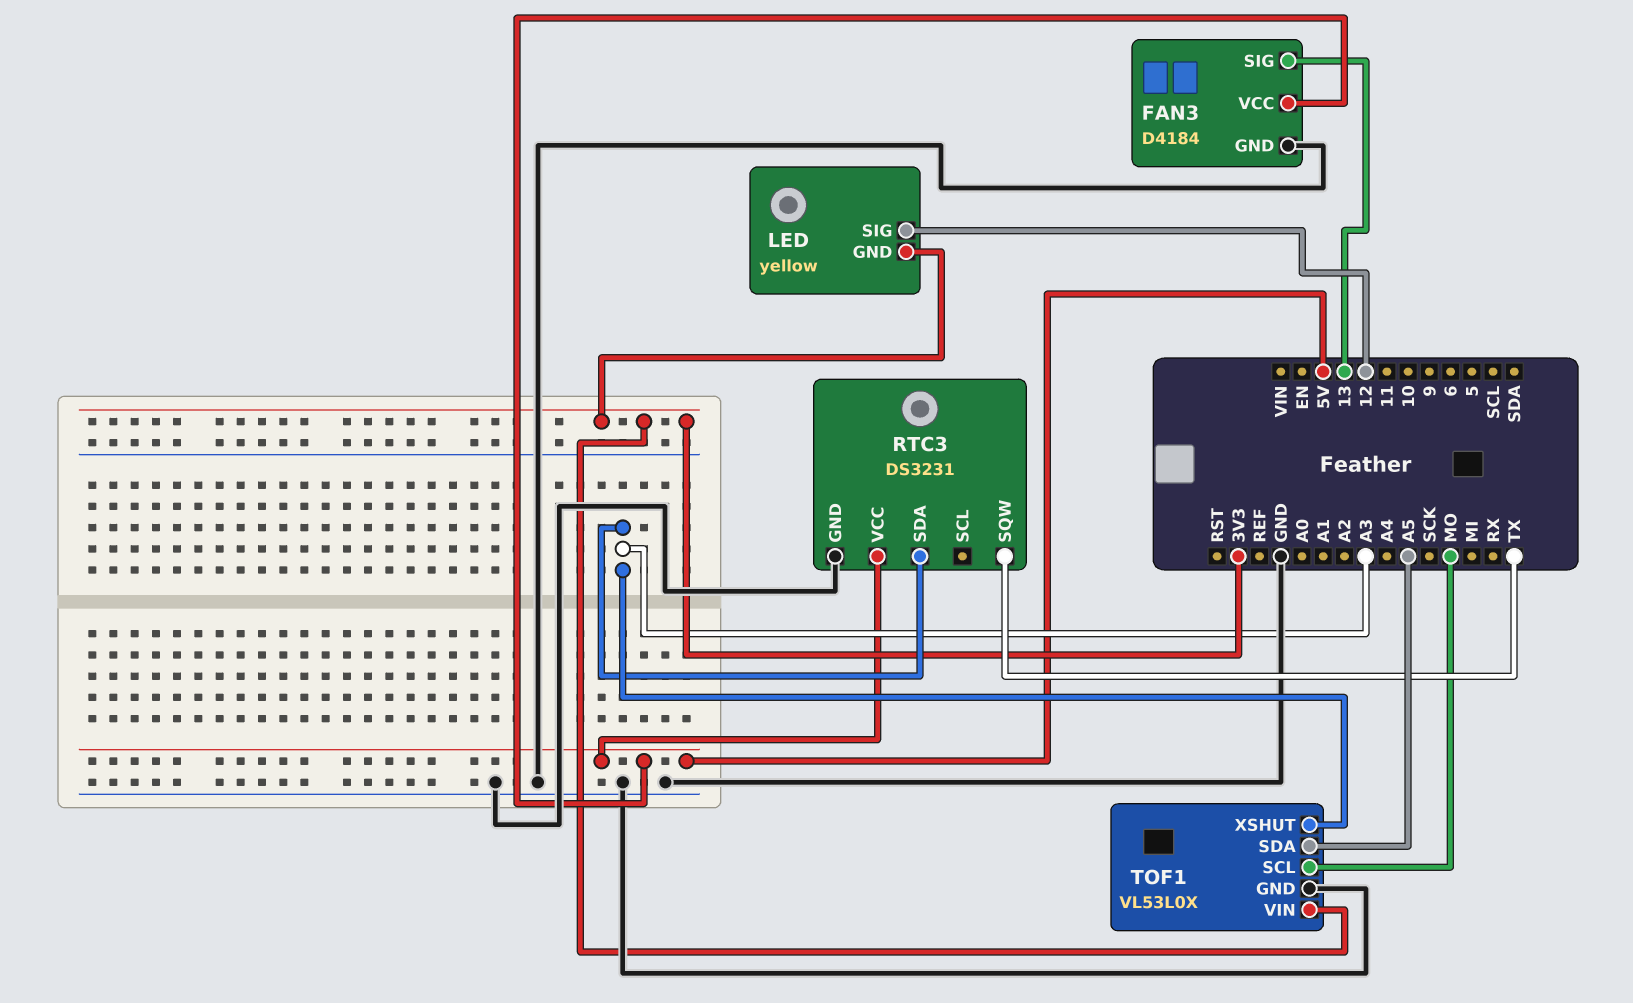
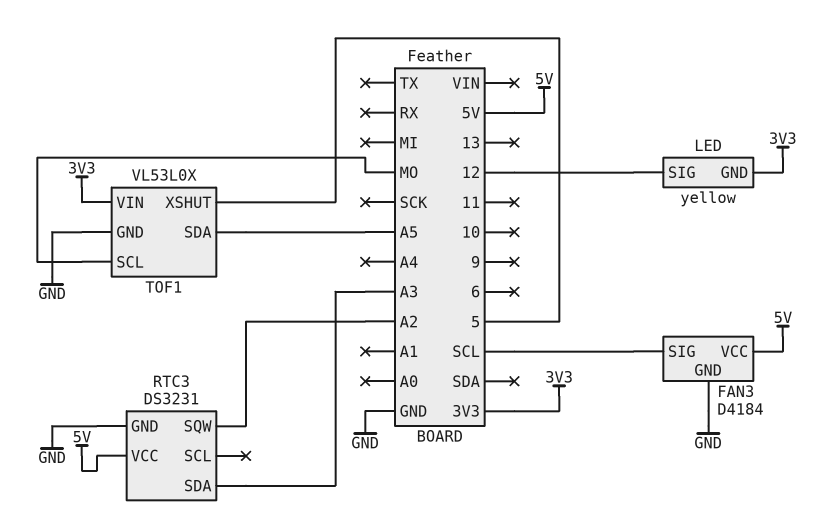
FAN3 pin SIG: 13 -> SCL
RTC3 pin SQW: TX -> A2
TOF1 pin XSHUT: A3 -> 5

